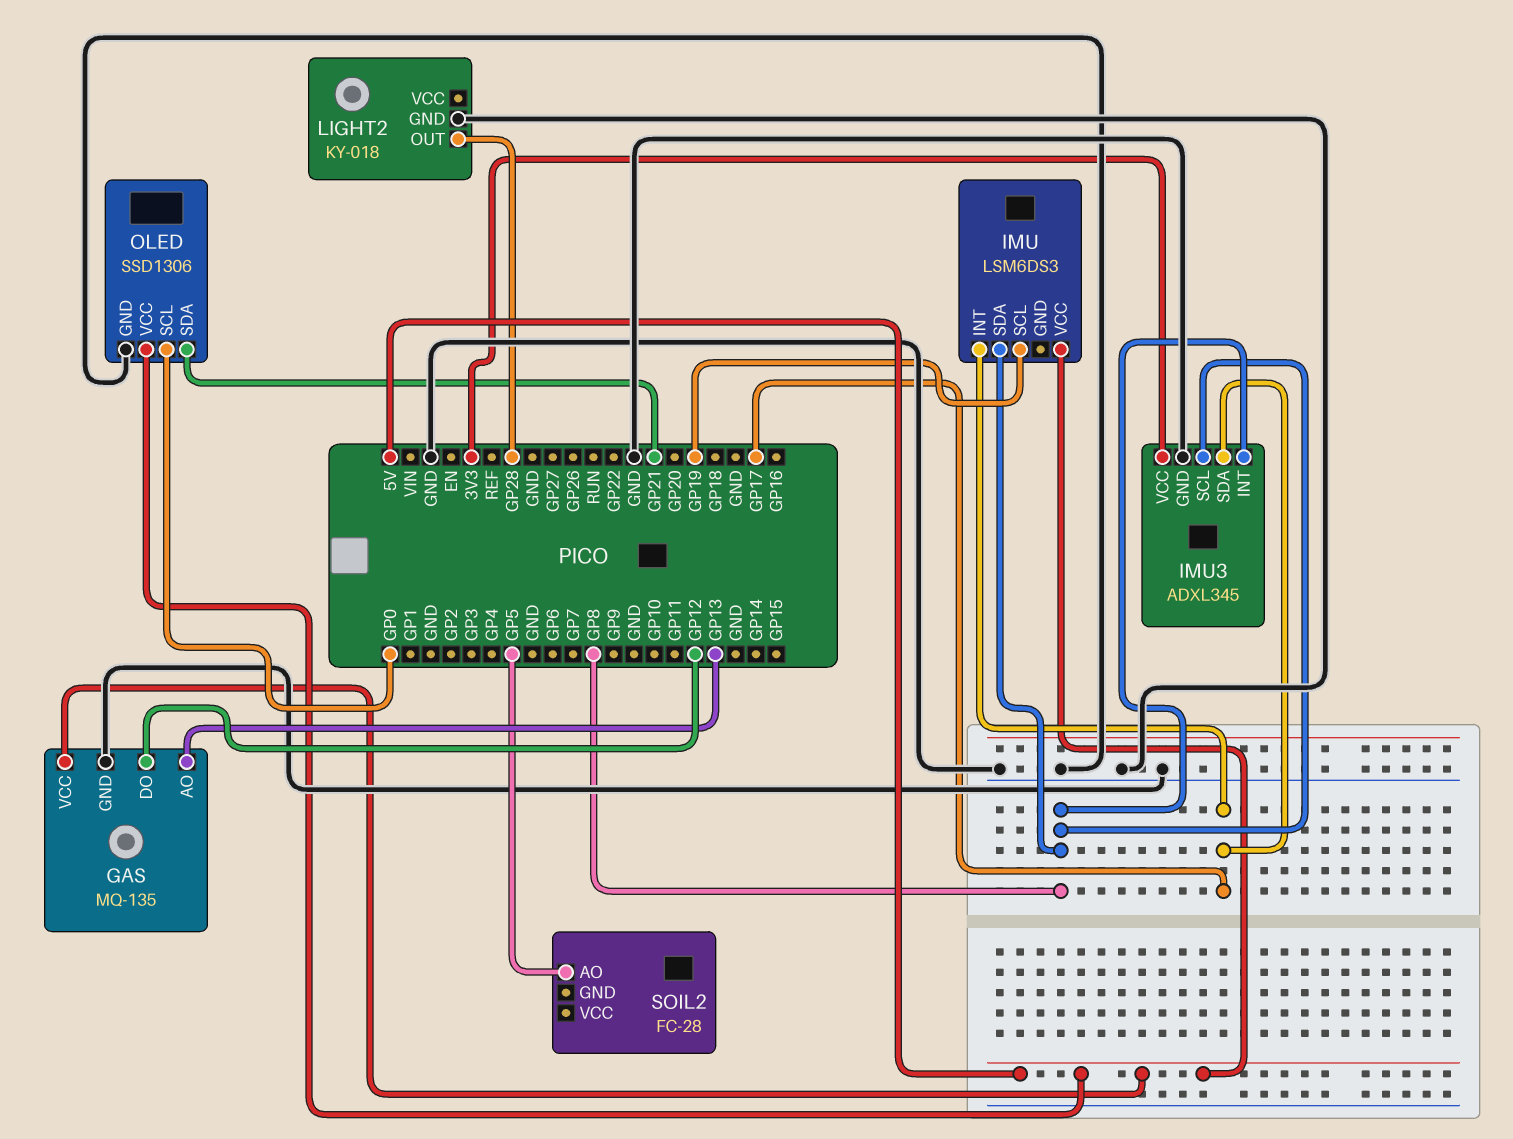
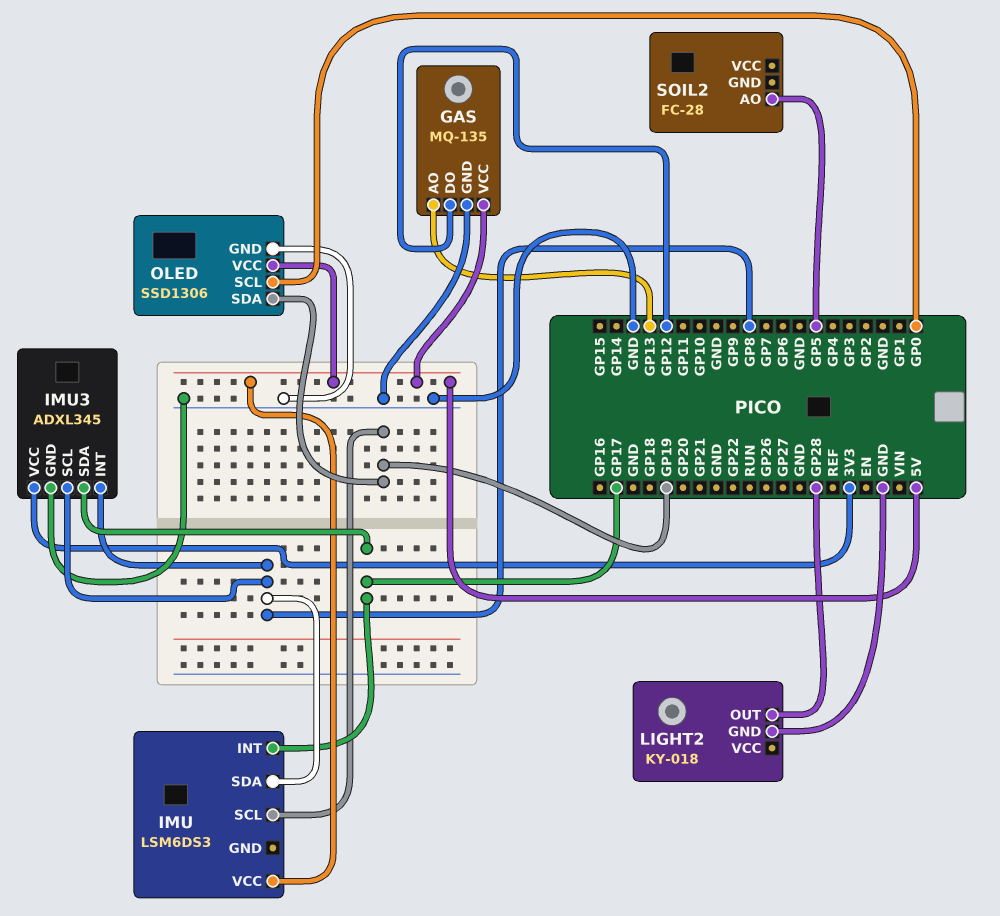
OLED pin SDA: GP21 -> GP19

